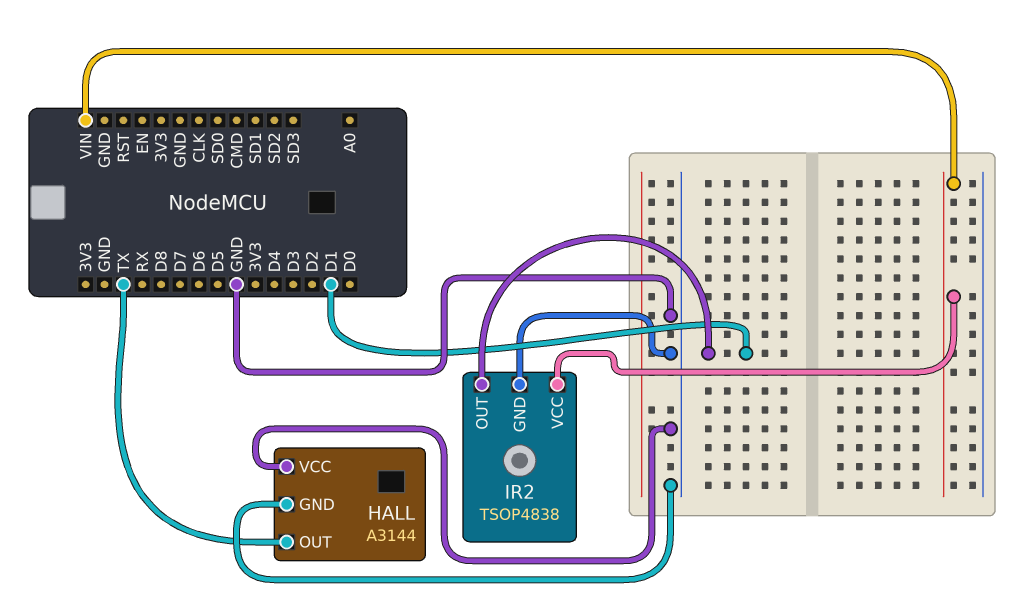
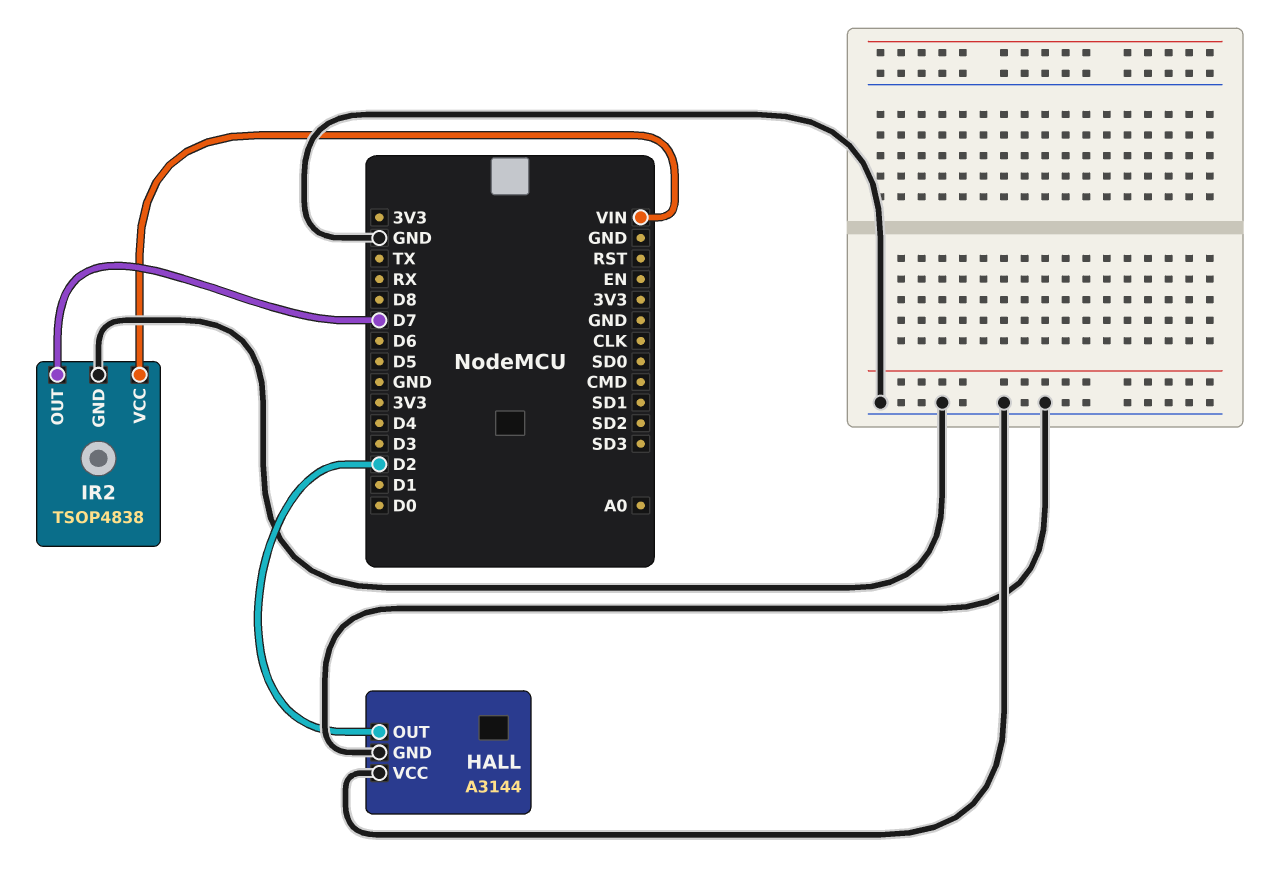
HALL pin OUT: TX -> D2
IR2 pin OUT: D1 -> D7

